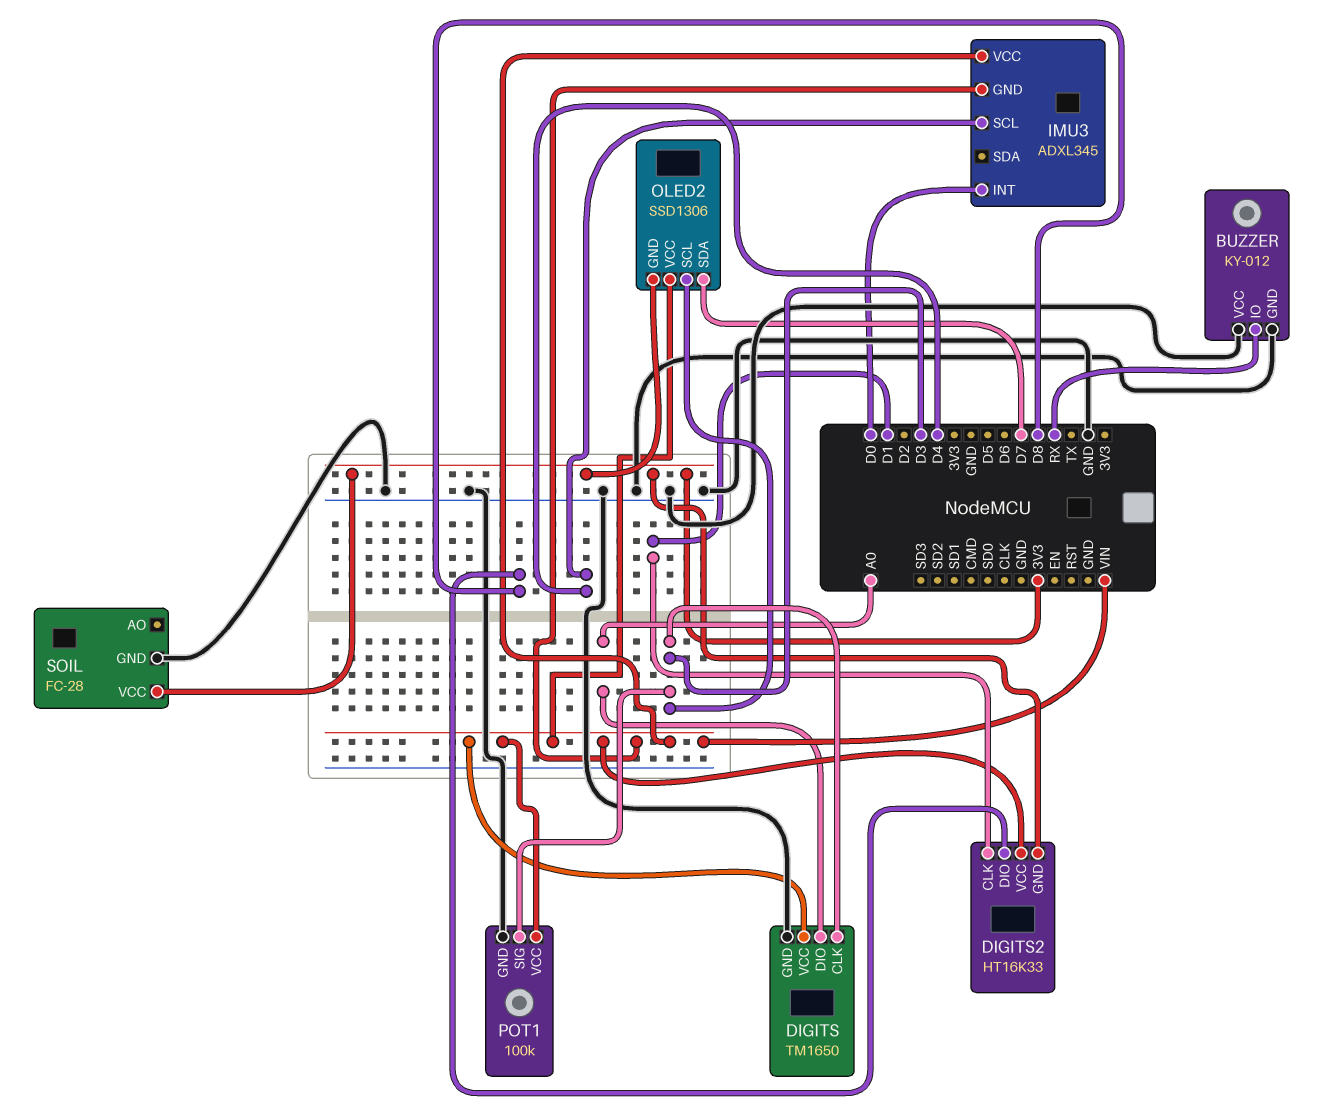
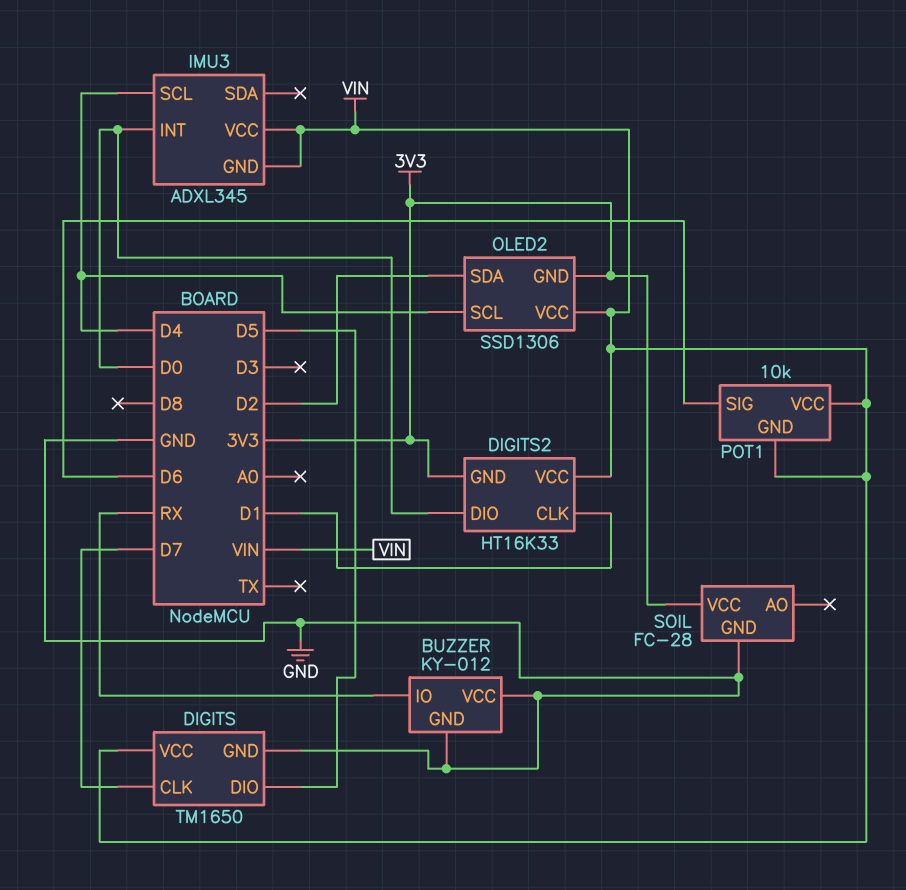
DIGITS pin CLK: D3 -> D7
DIGITS pin DIO: A0 -> D5
DIGITS2 pin DIO: D8 -> D0
OLED2 pin SCL: D3 -> D4
OLED2 pin SDA: D7 -> D2
POT1: 100k -> 10k
POT1 pin GND: GND -> VIN
POT1 pin SIG: D3 -> D6

